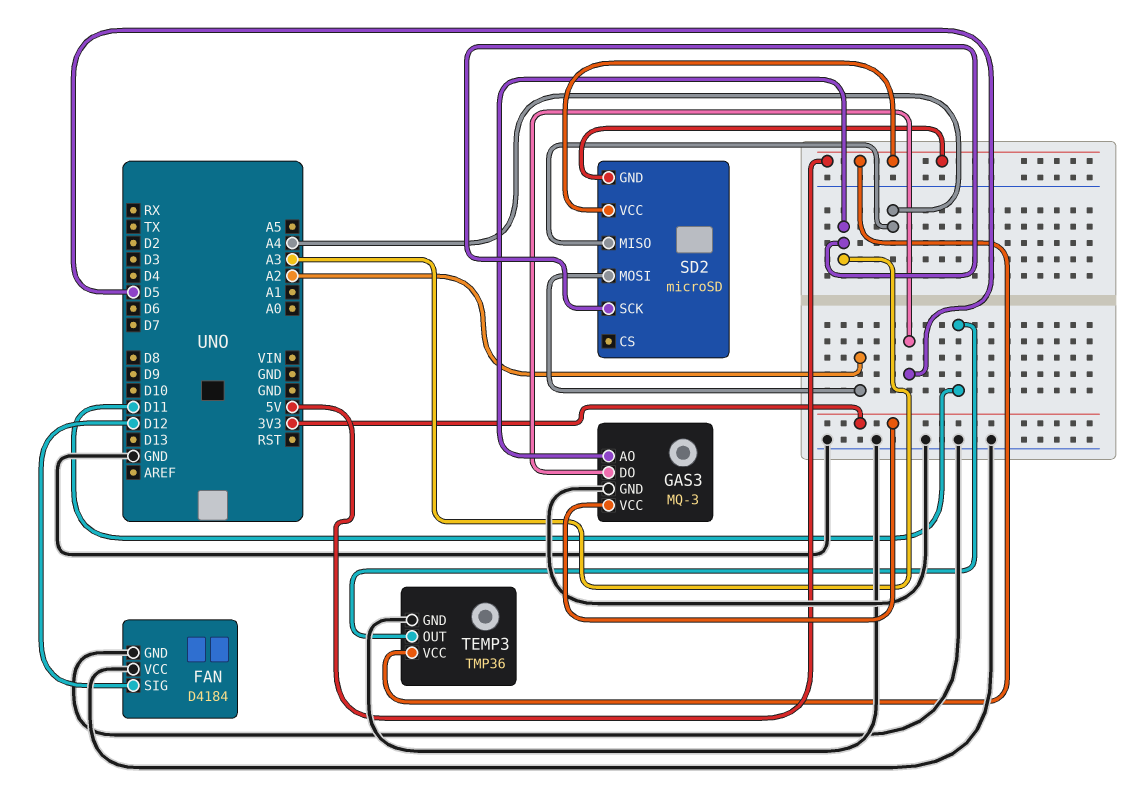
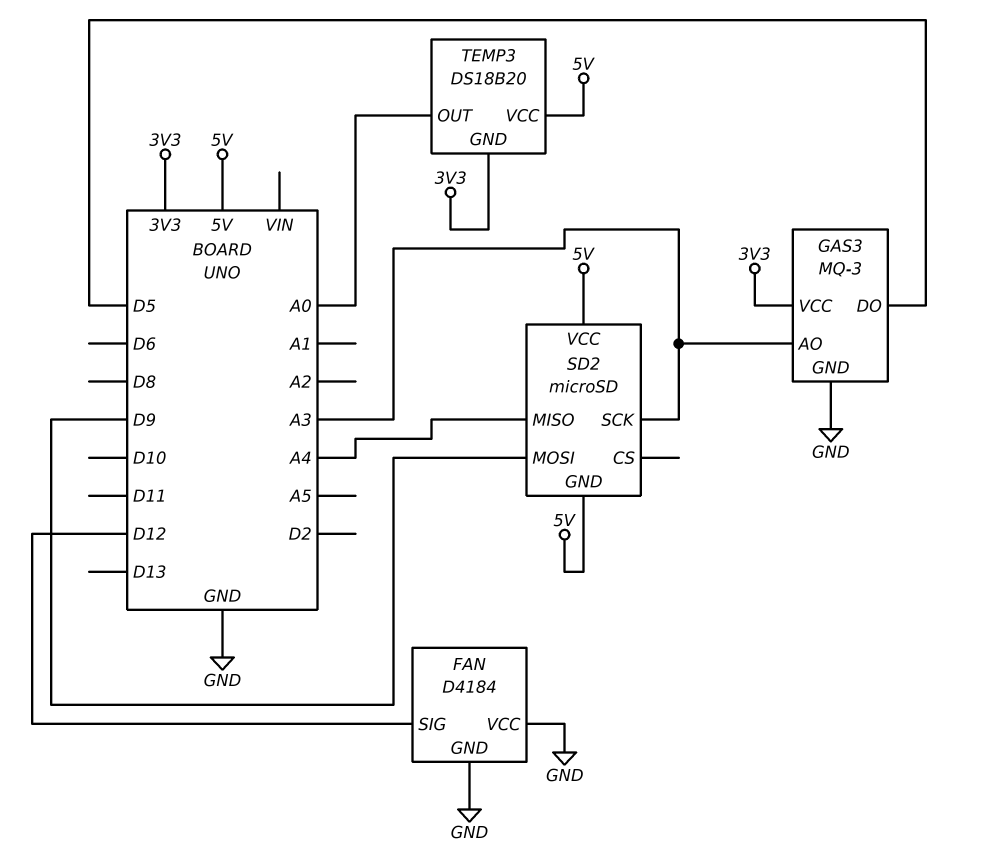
SD2 pin MOSI: A2 -> D9
TEMP3: TMP36 -> DS18B20
TEMP3 pin GND: GND -> 3V3
TEMP3 pin OUT: D11 -> A0

